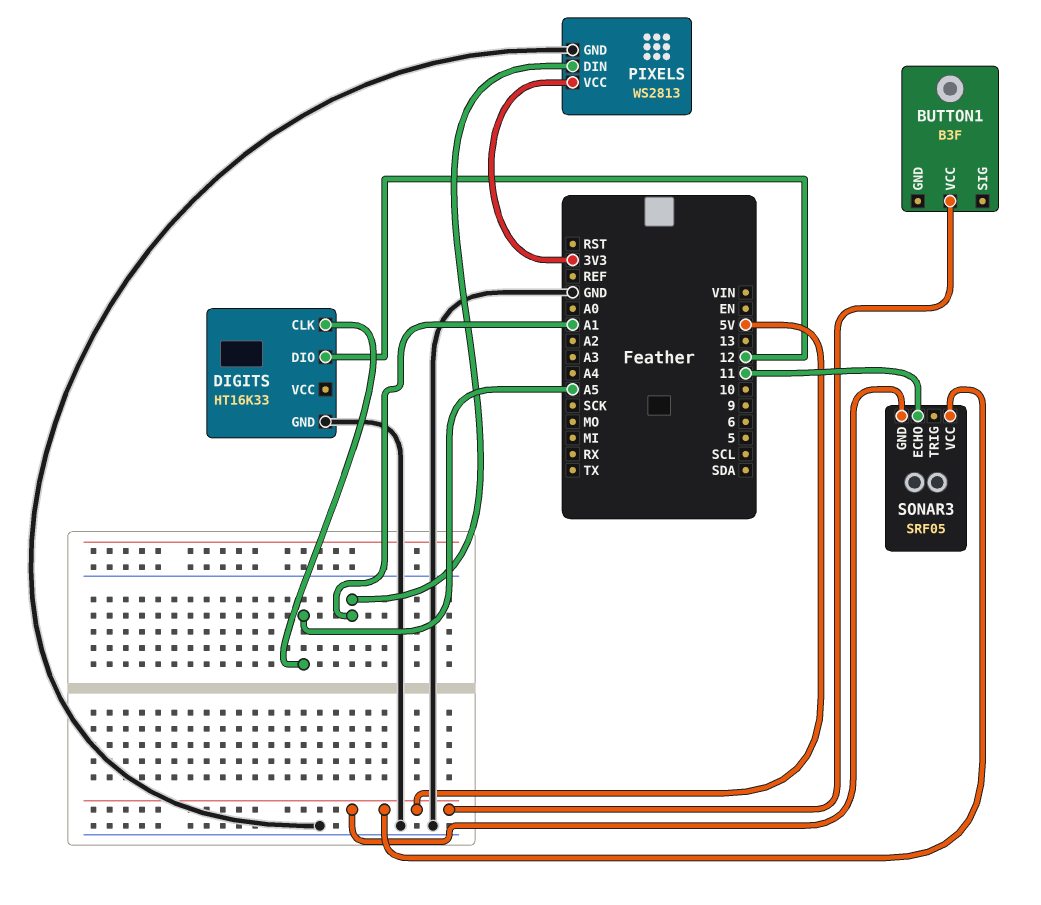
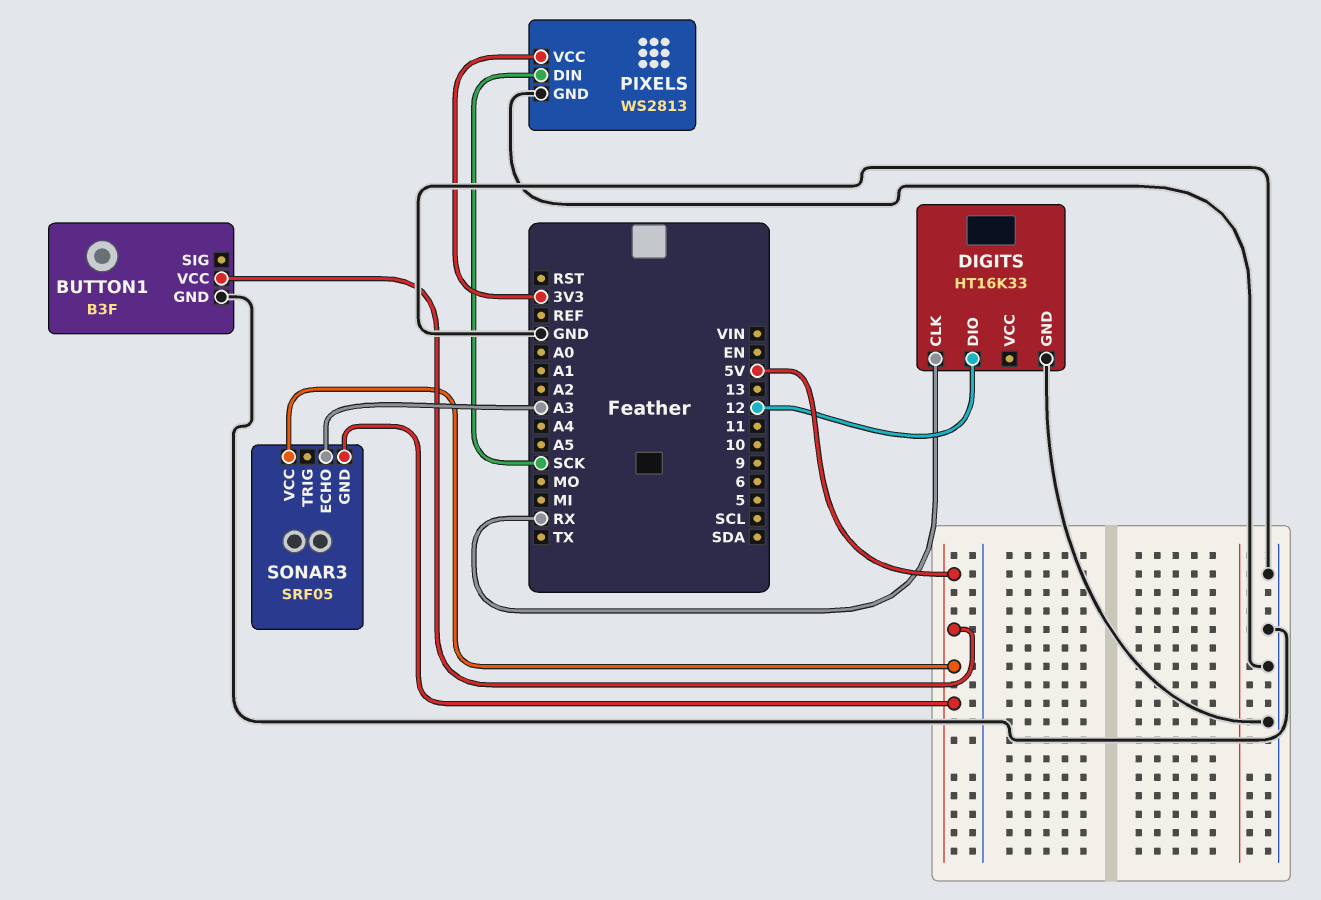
BUTTON1 pin GND: none -> GND
DIGITS pin CLK: A5 -> RX
PIXELS pin DIN: A1 -> SCK
SONAR3 pin ECHO: 11 -> A3

